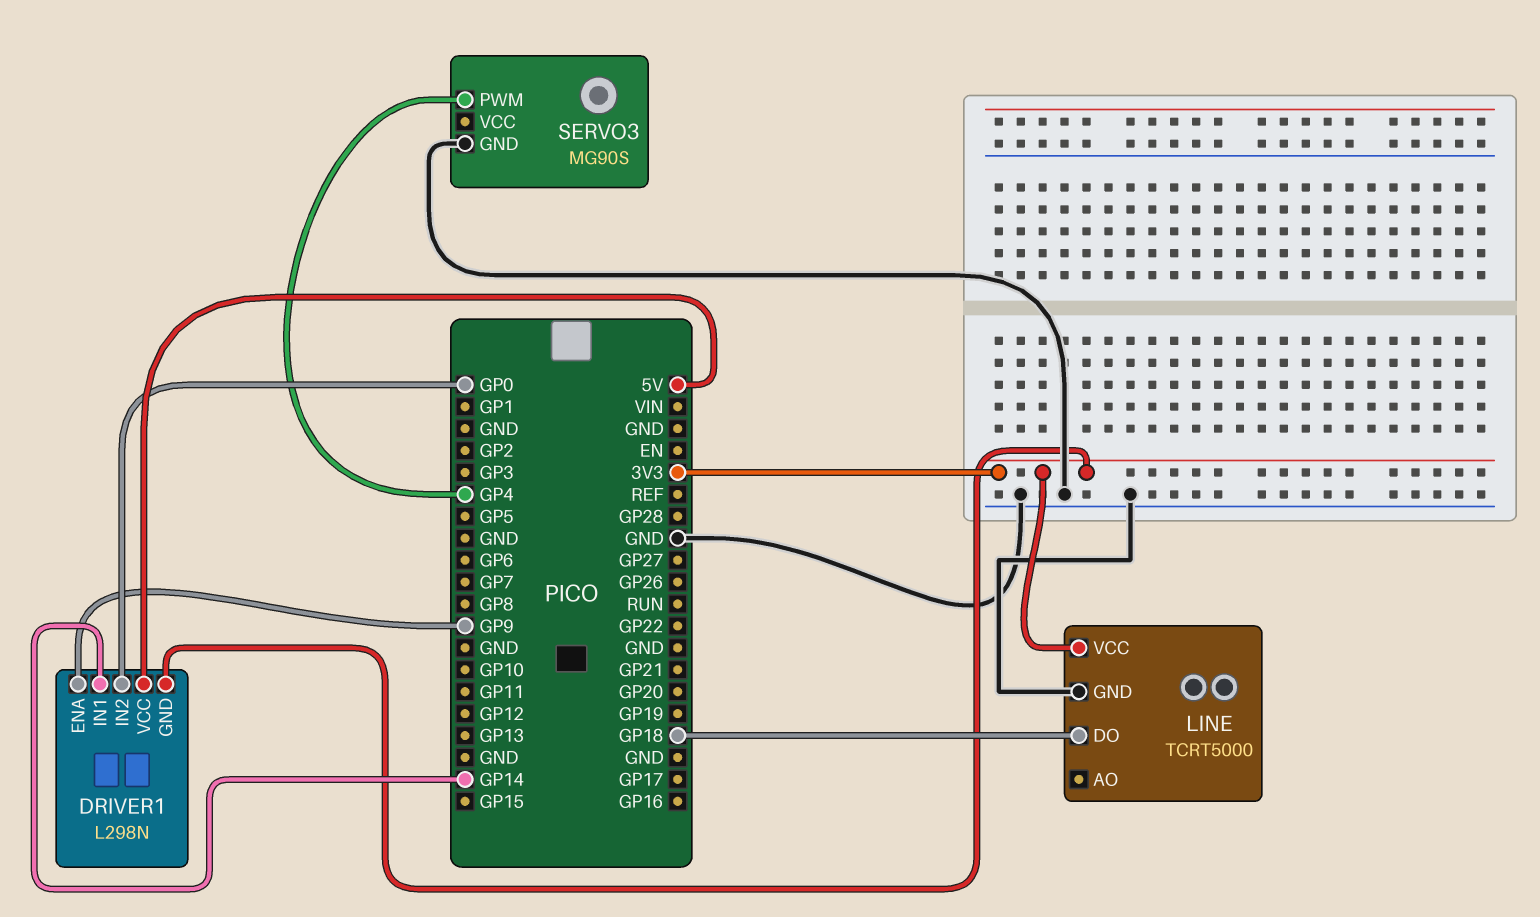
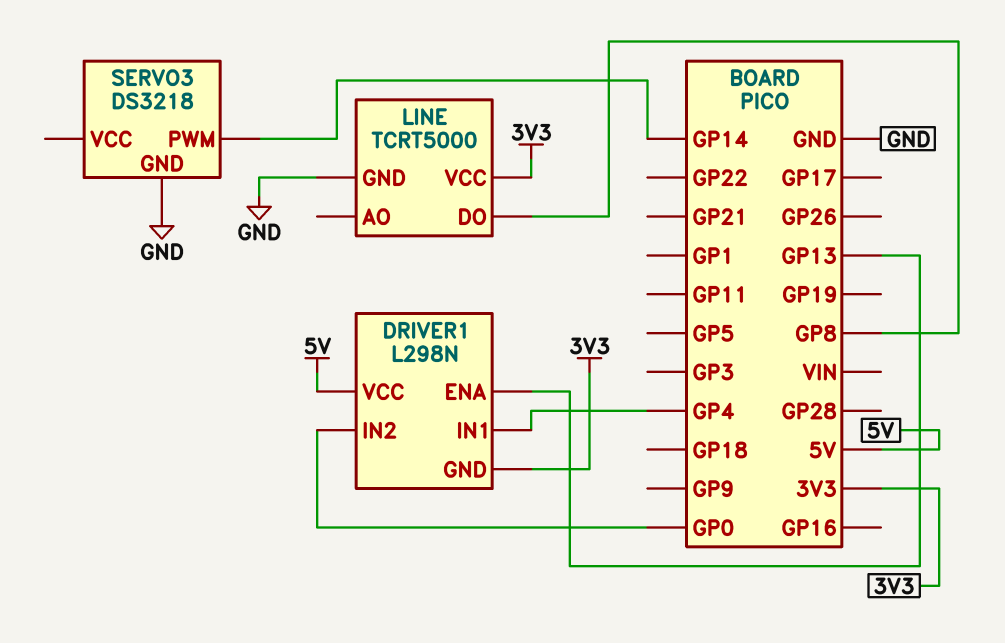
DRIVER1 pin ENA: GP9 -> GP13
DRIVER1 pin IN1: GP14 -> GP4
LINE pin DO: GP18 -> GP8
SERVO3: MG90S -> DS3218
SERVO3 pin PWM: GP4 -> GP14

